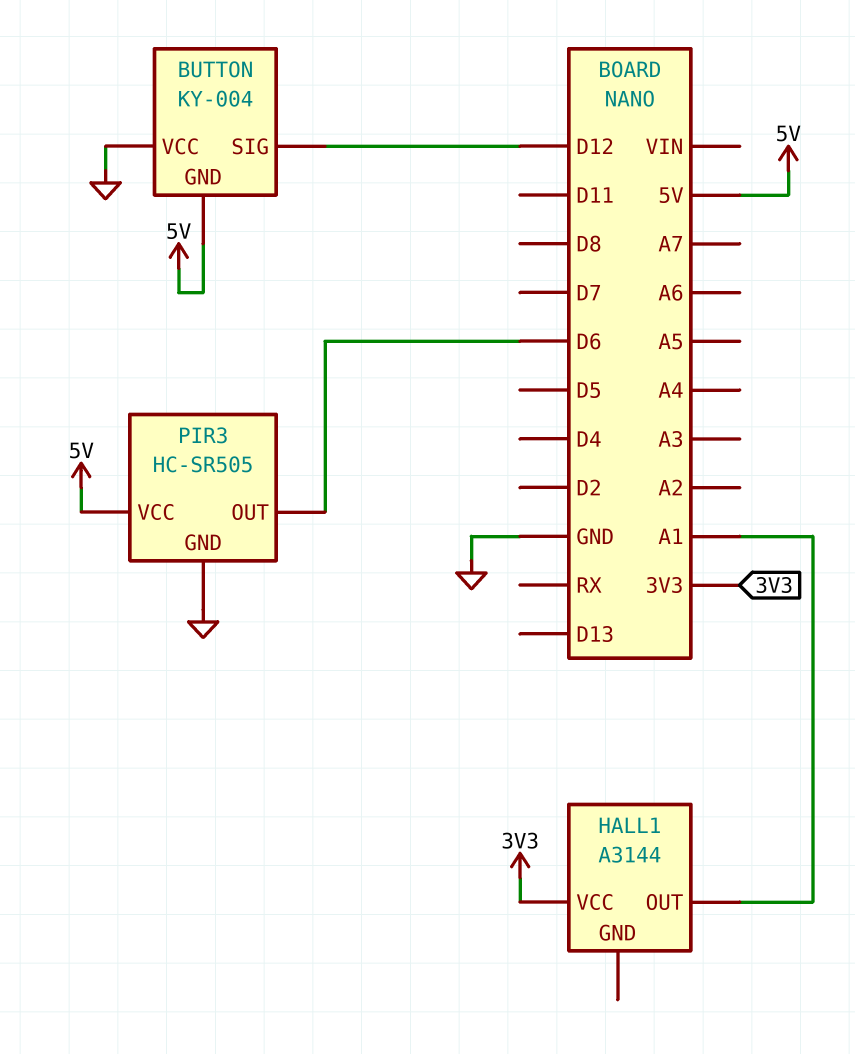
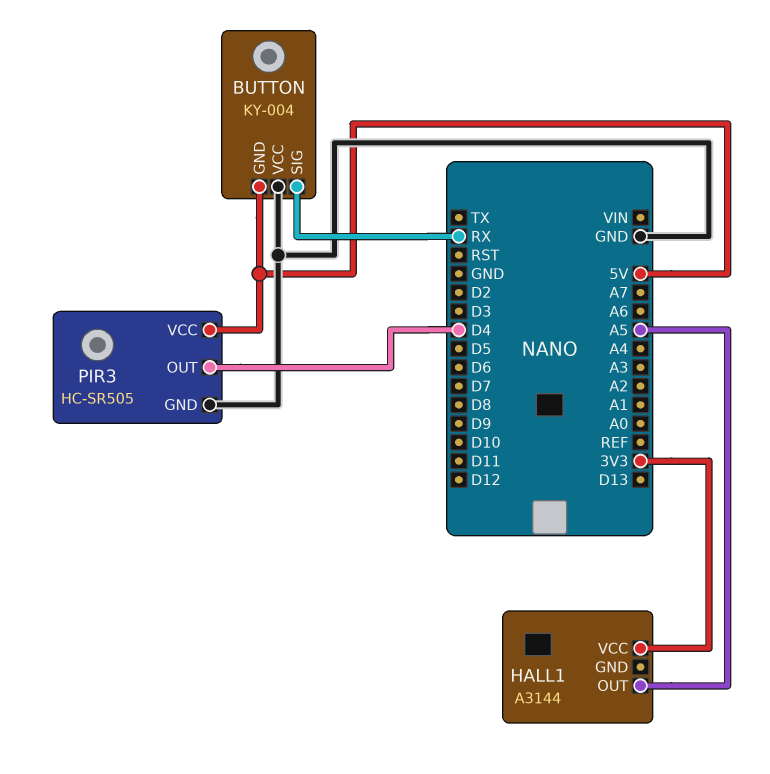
BUTTON pin SIG: D12 -> RX
HALL1 pin OUT: A1 -> A5
PIR3 pin OUT: D6 -> D4

